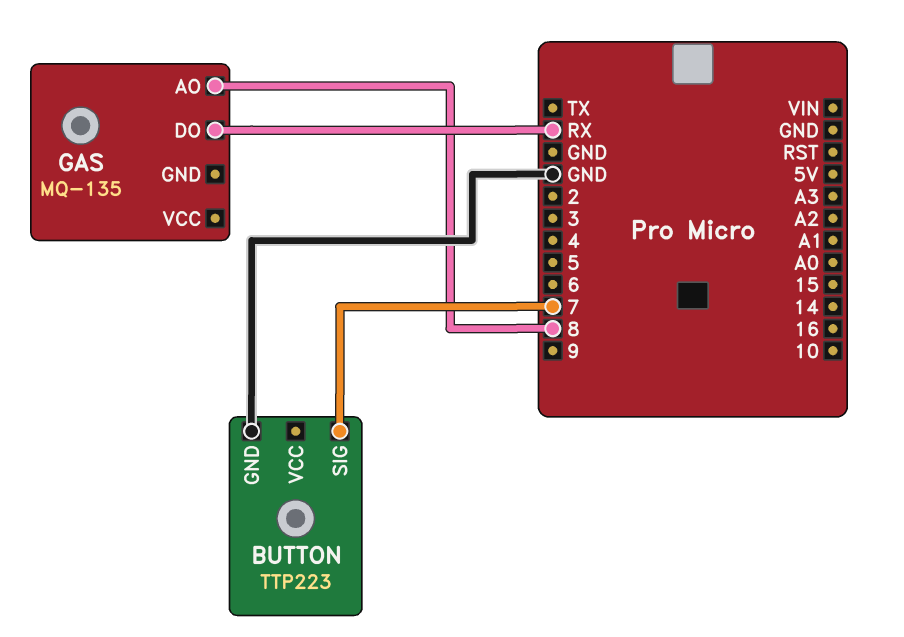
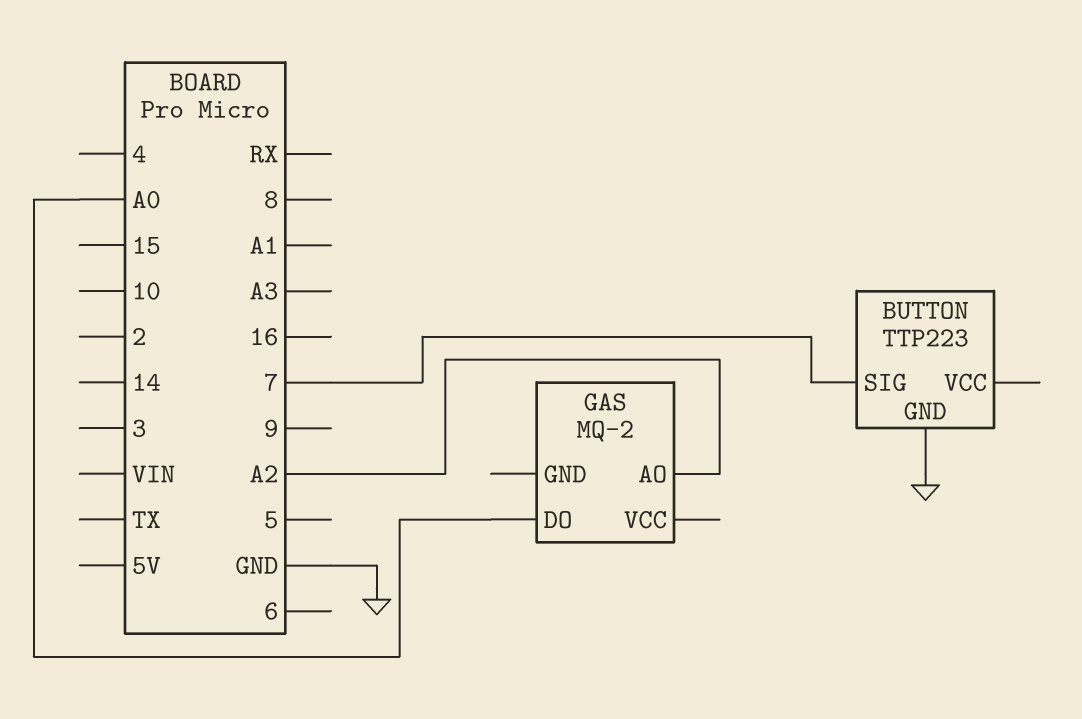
GAS: MQ-135 -> MQ-2
GAS pin AO: 8 -> A2
GAS pin DO: RX -> A0

